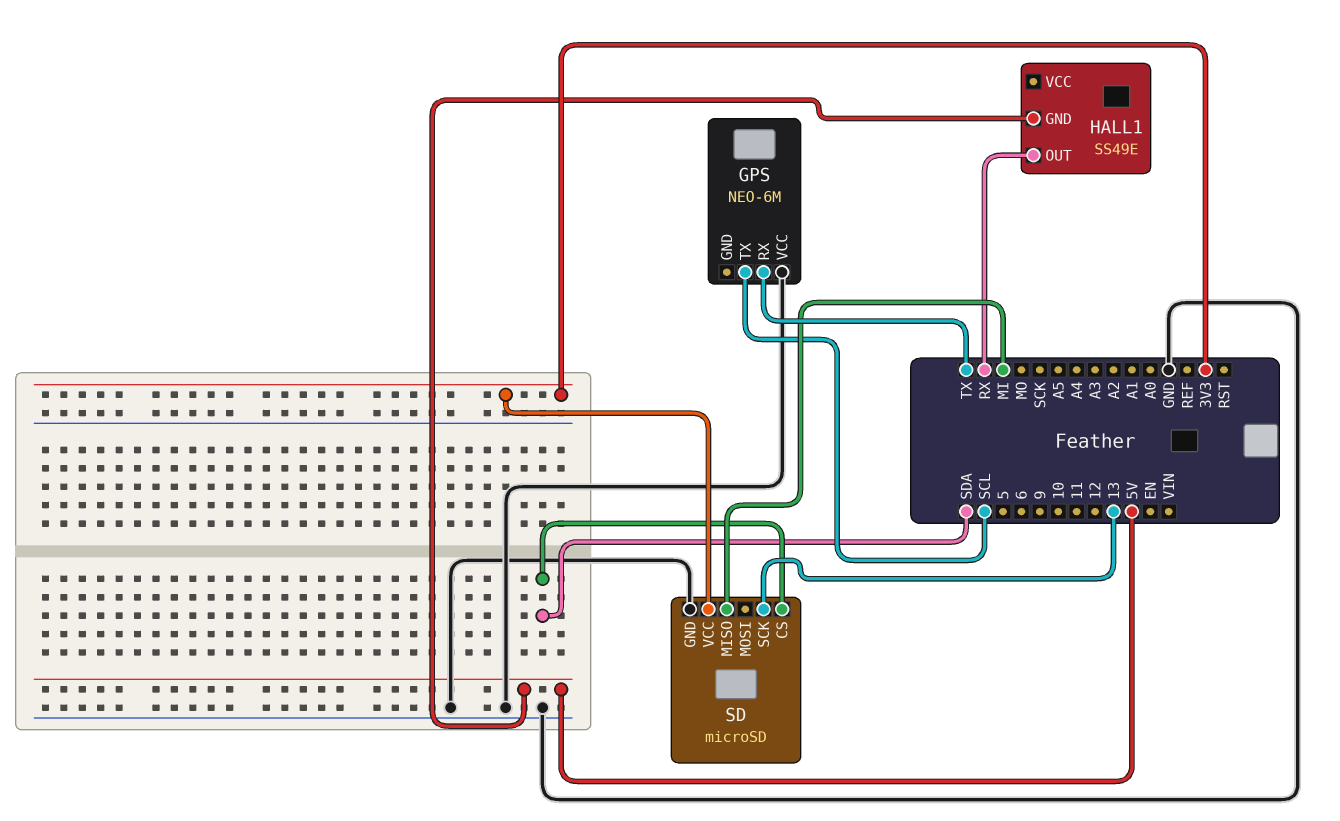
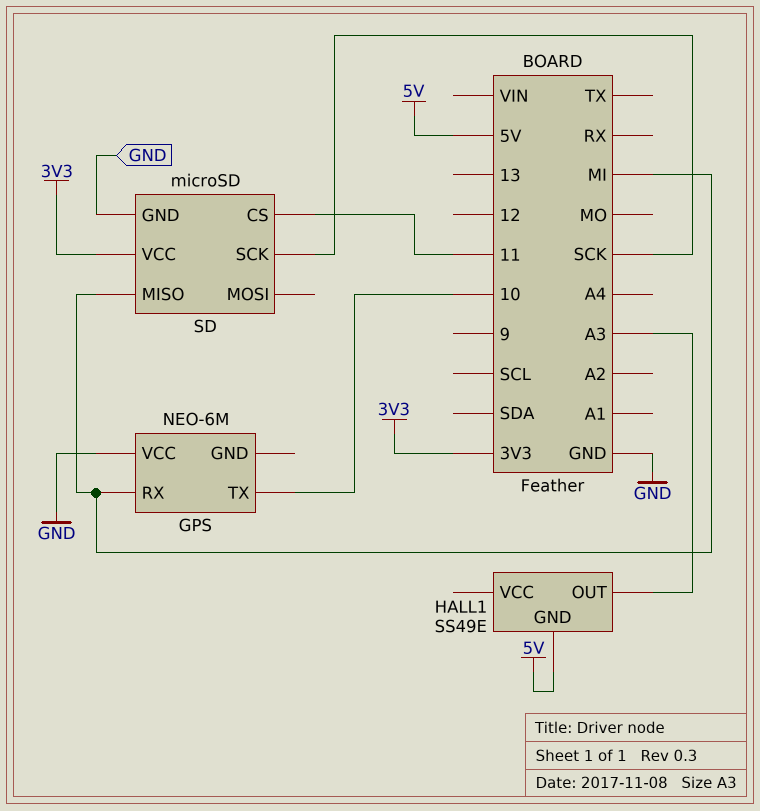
GPS pin RX: TX -> MI
GPS pin TX: SCL -> 10
HALL1 pin OUT: RX -> A3
SD pin CS: SDA -> 11
SD pin SCK: 13 -> SCK

